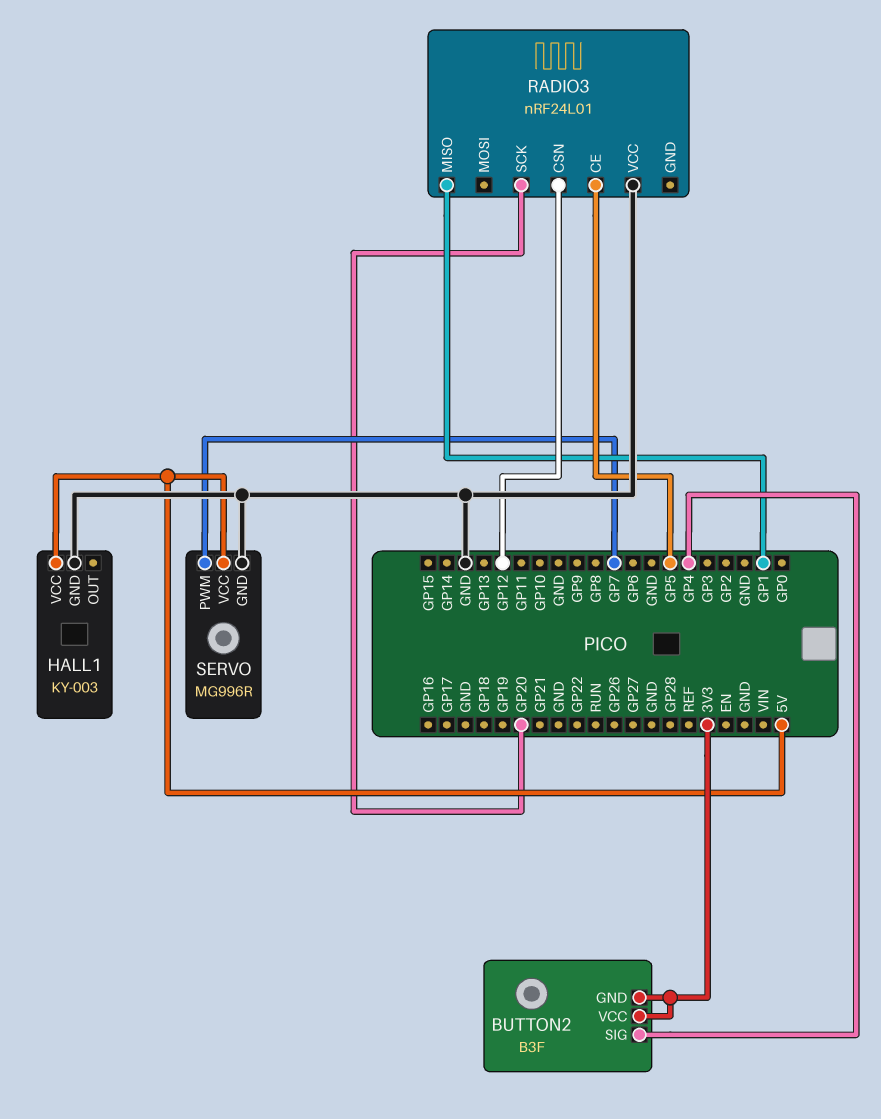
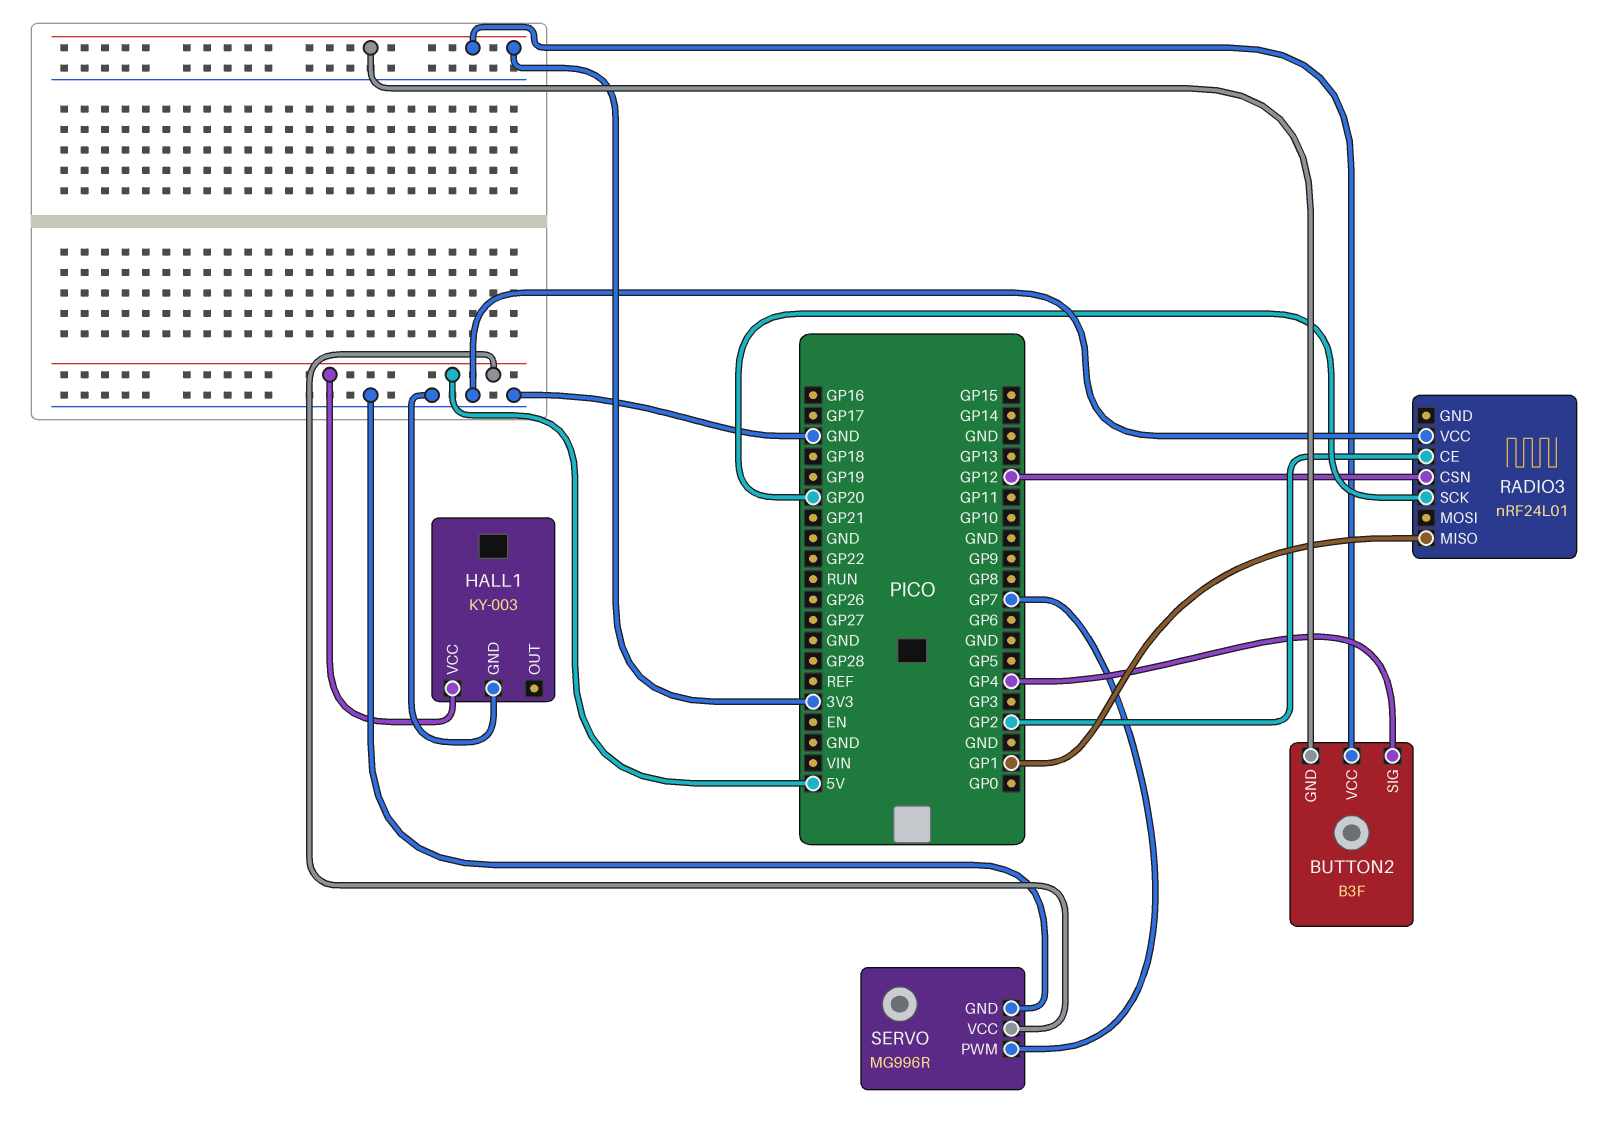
RADIO3 pin CE: GP5 -> GP2

